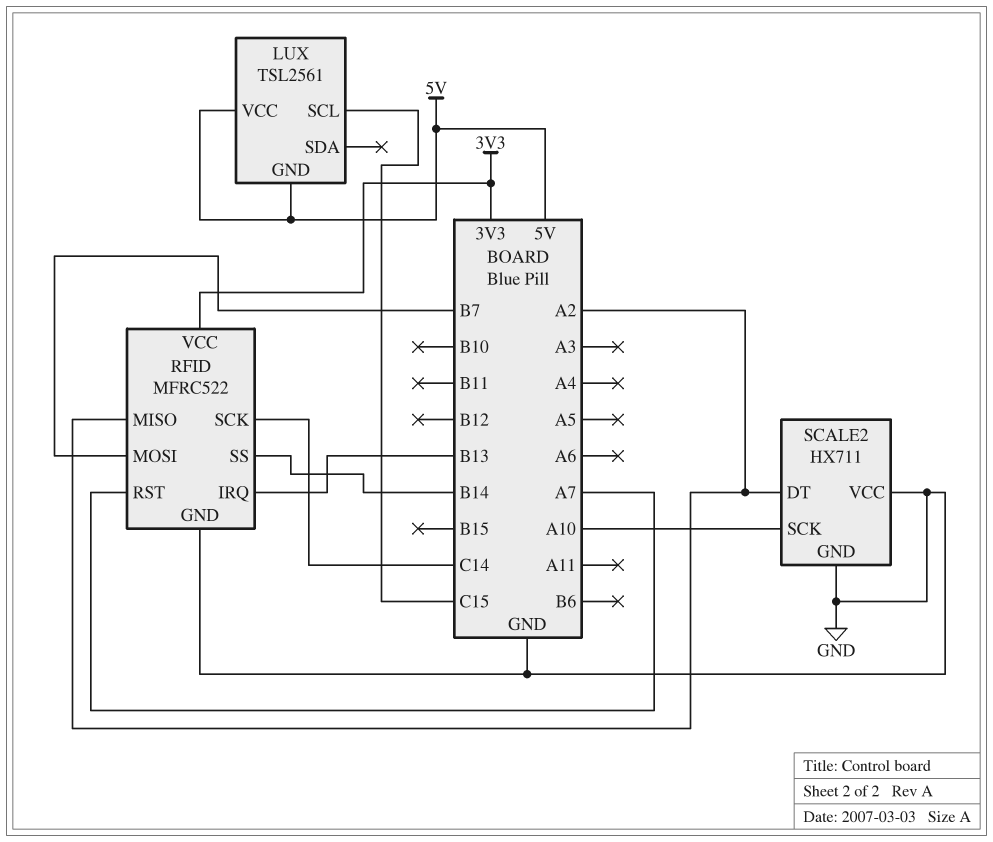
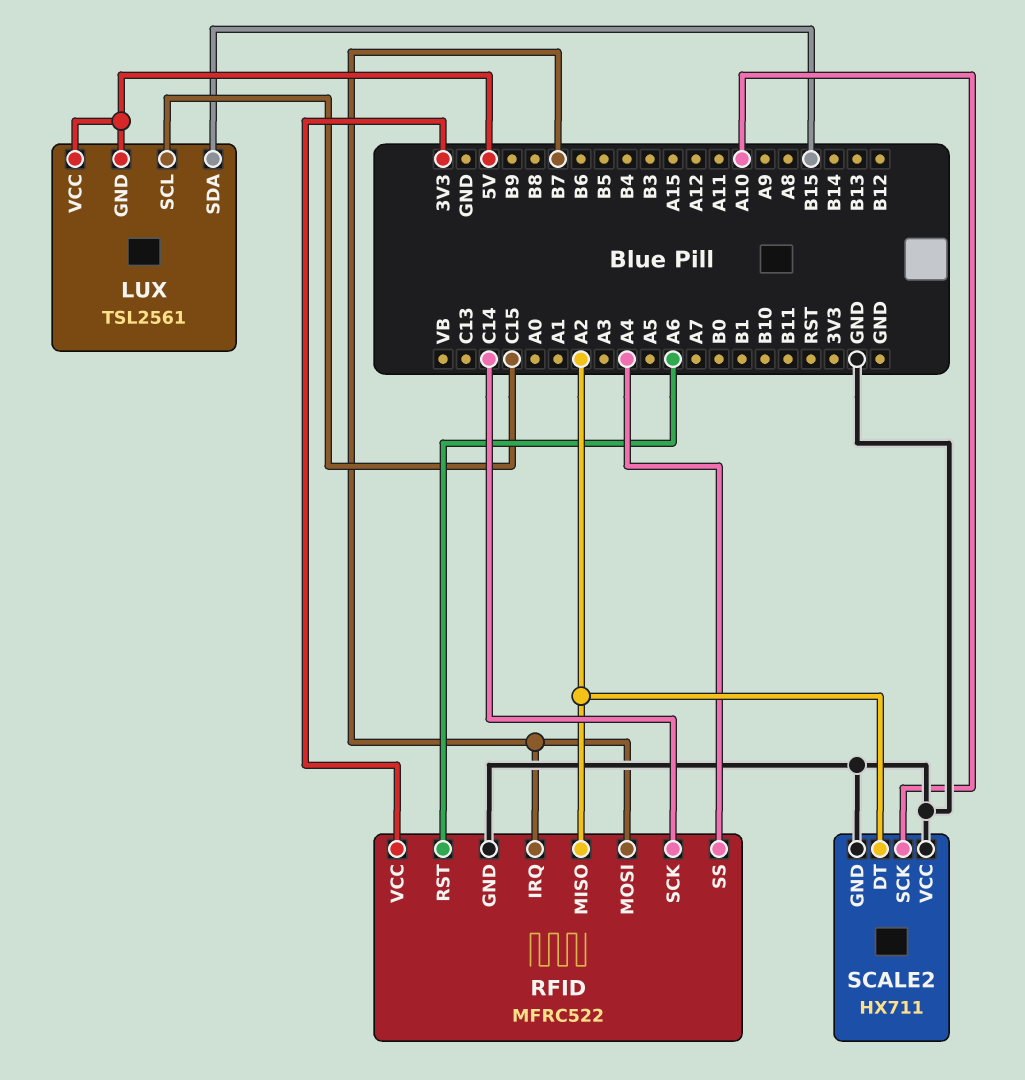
LUX pin SDA: none -> B15
RFID pin IRQ: B13 -> B7
RFID pin RST: A7 -> A6
RFID pin SS: B14 -> A4

